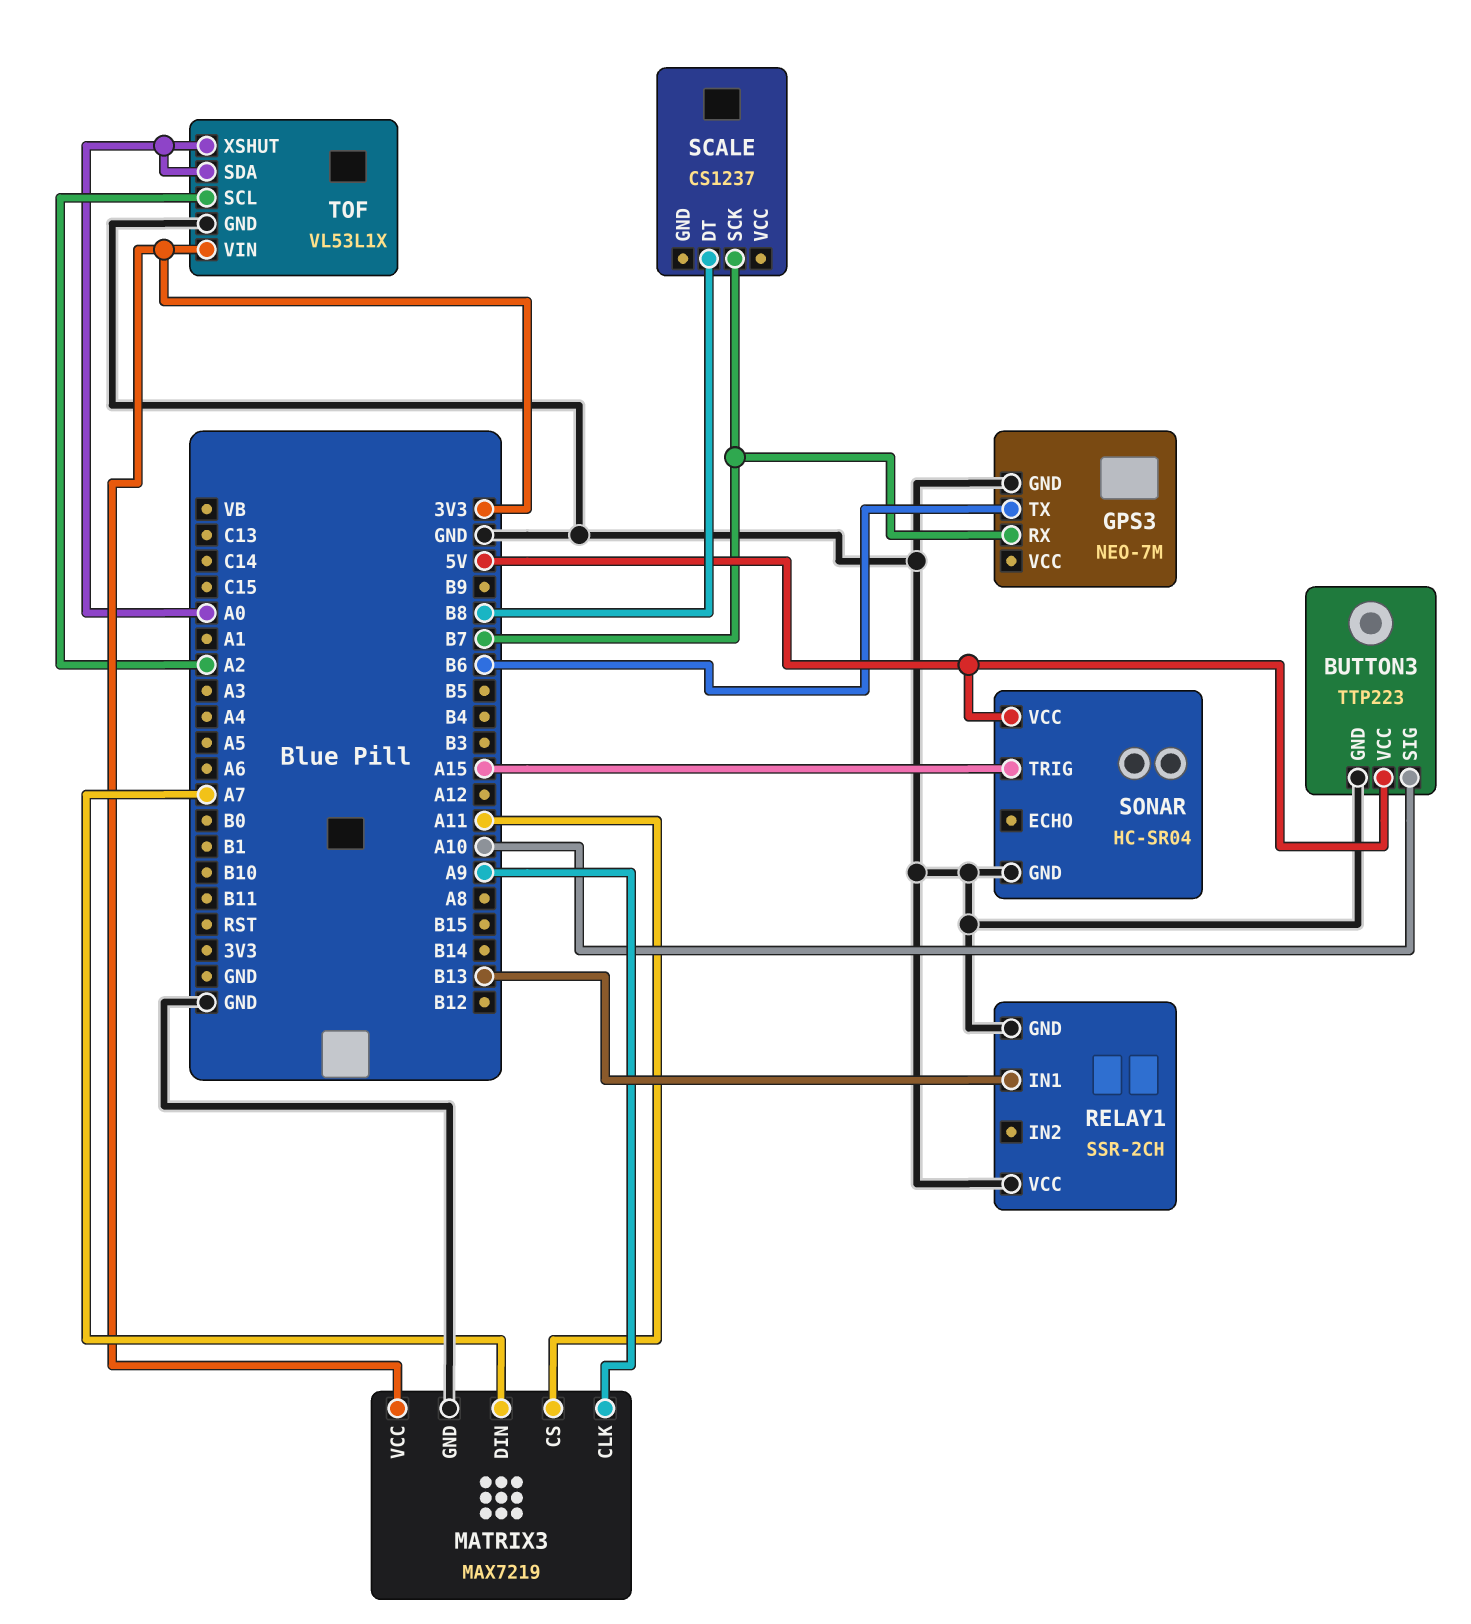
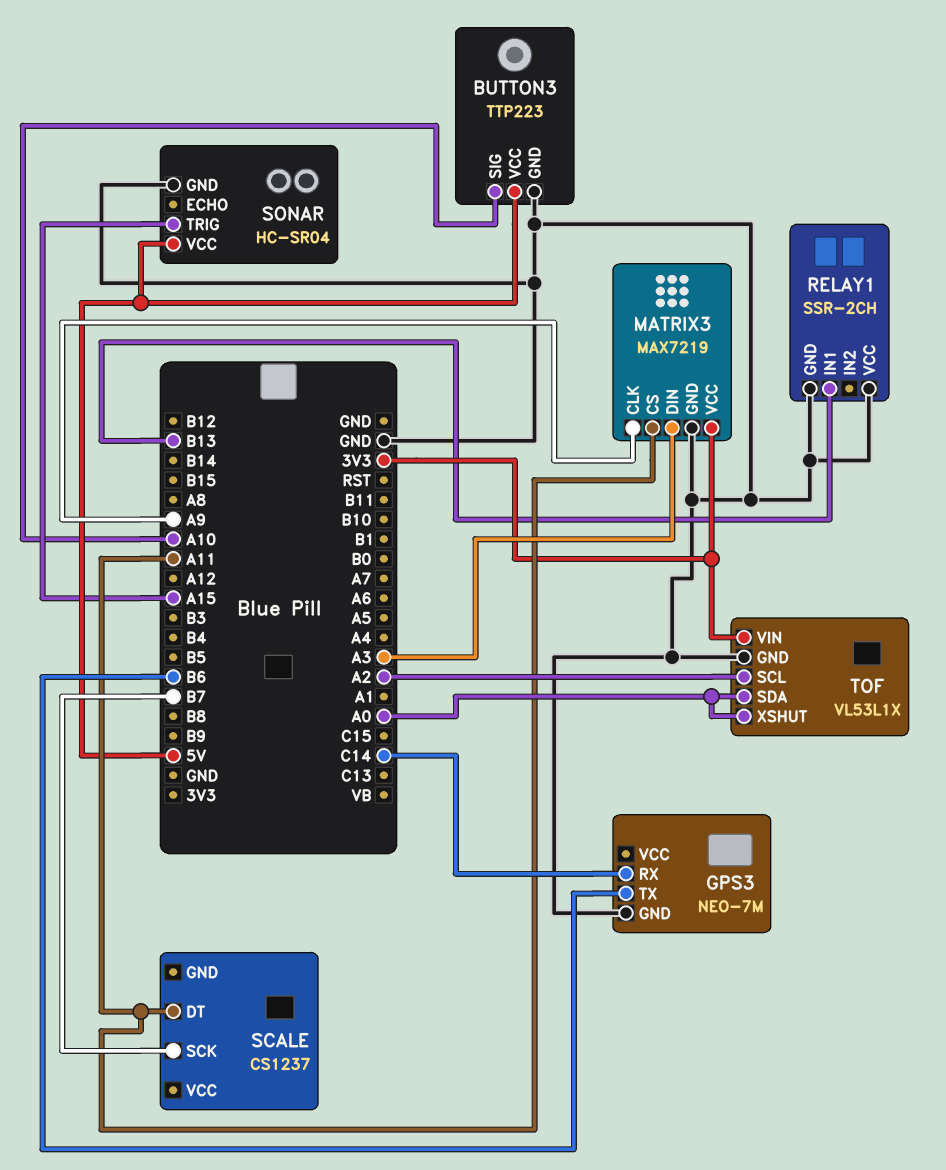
GPS3 pin RX: B7 -> C14
MATRIX3 pin DIN: A7 -> A3
SCALE pin DT: B8 -> A11

